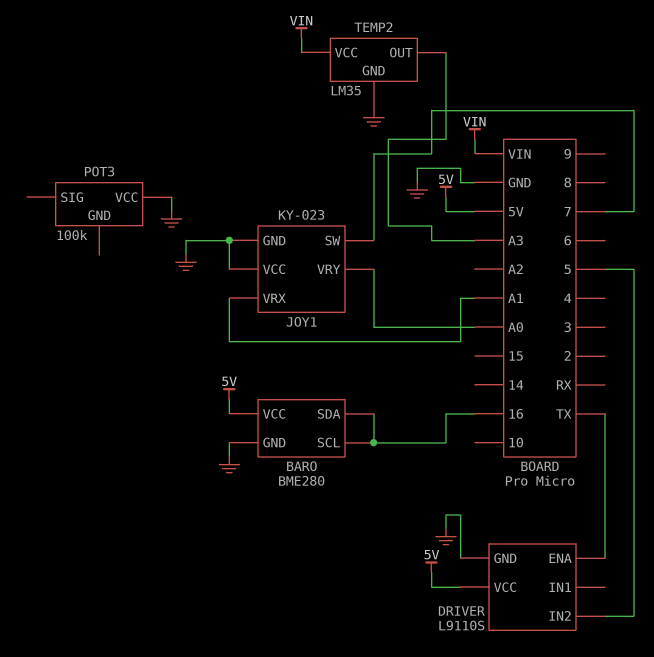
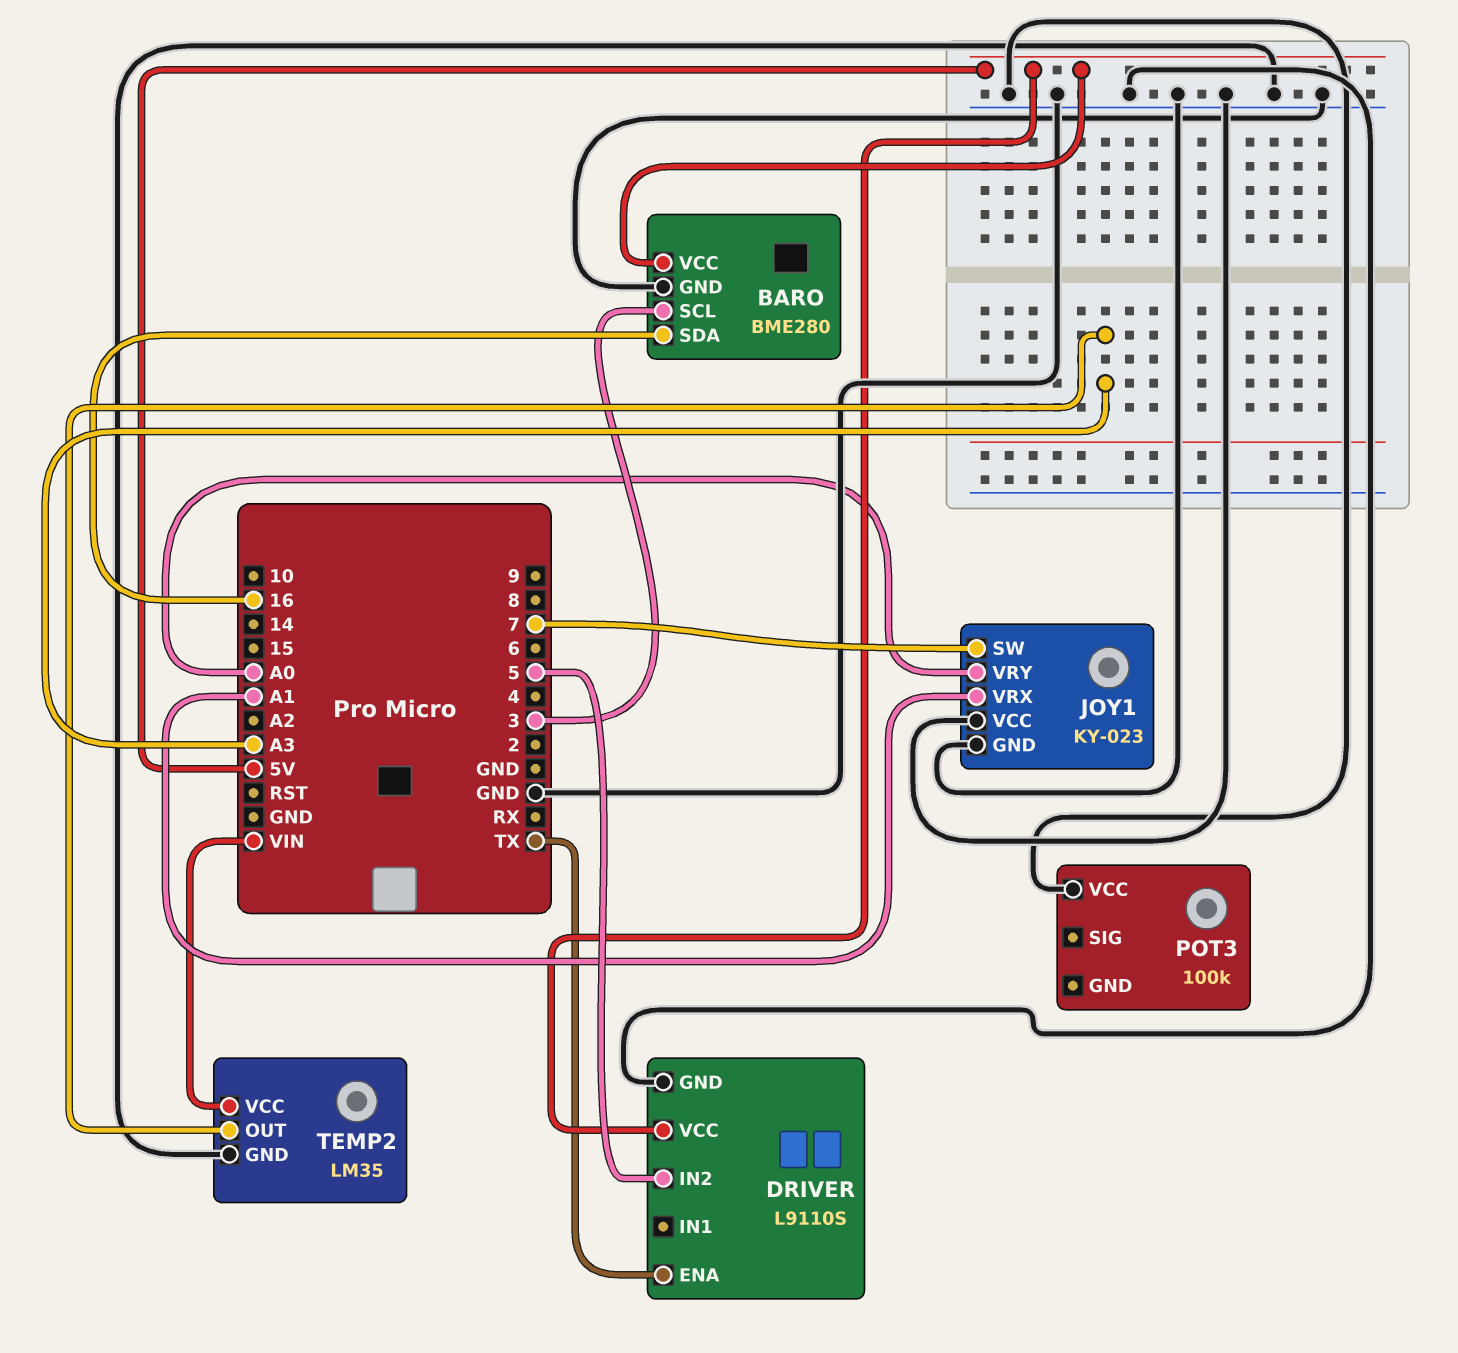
BARO pin SCL: 16 -> 3

